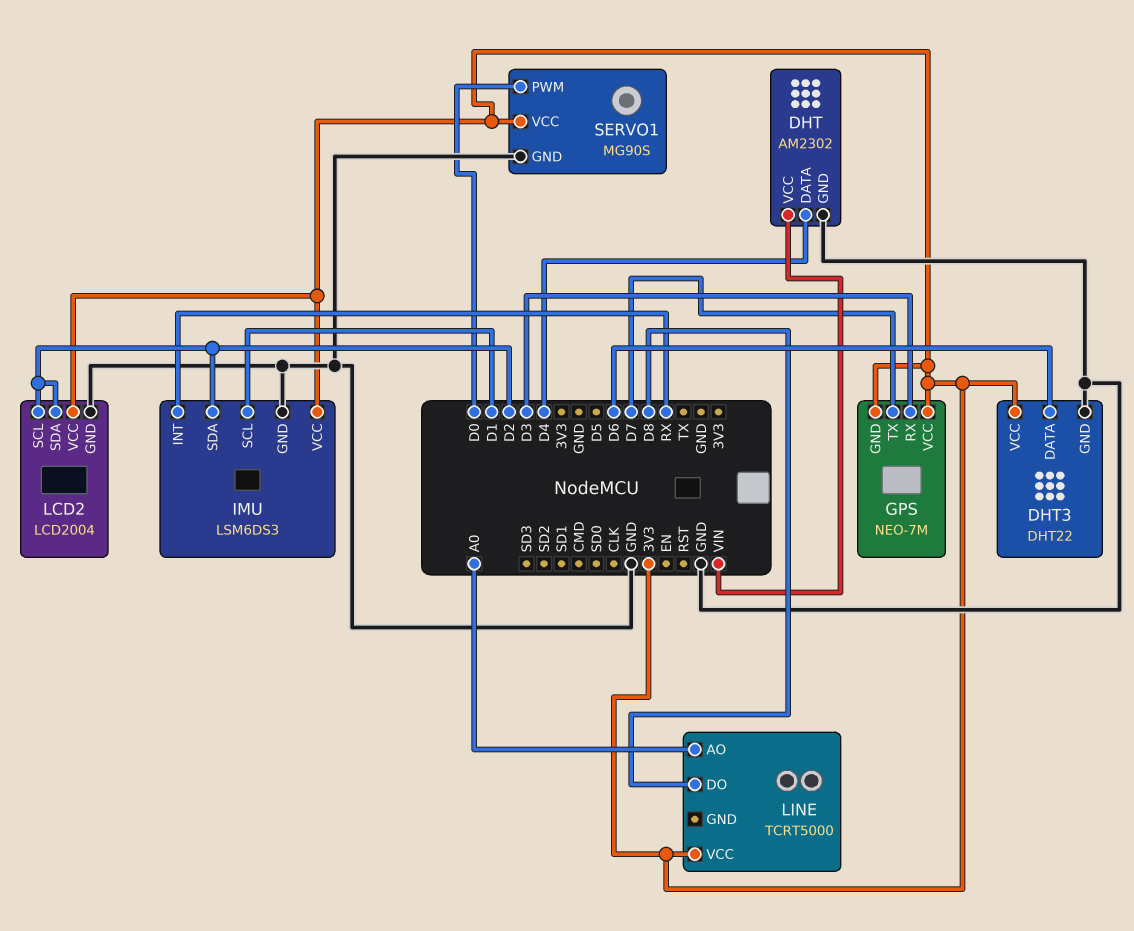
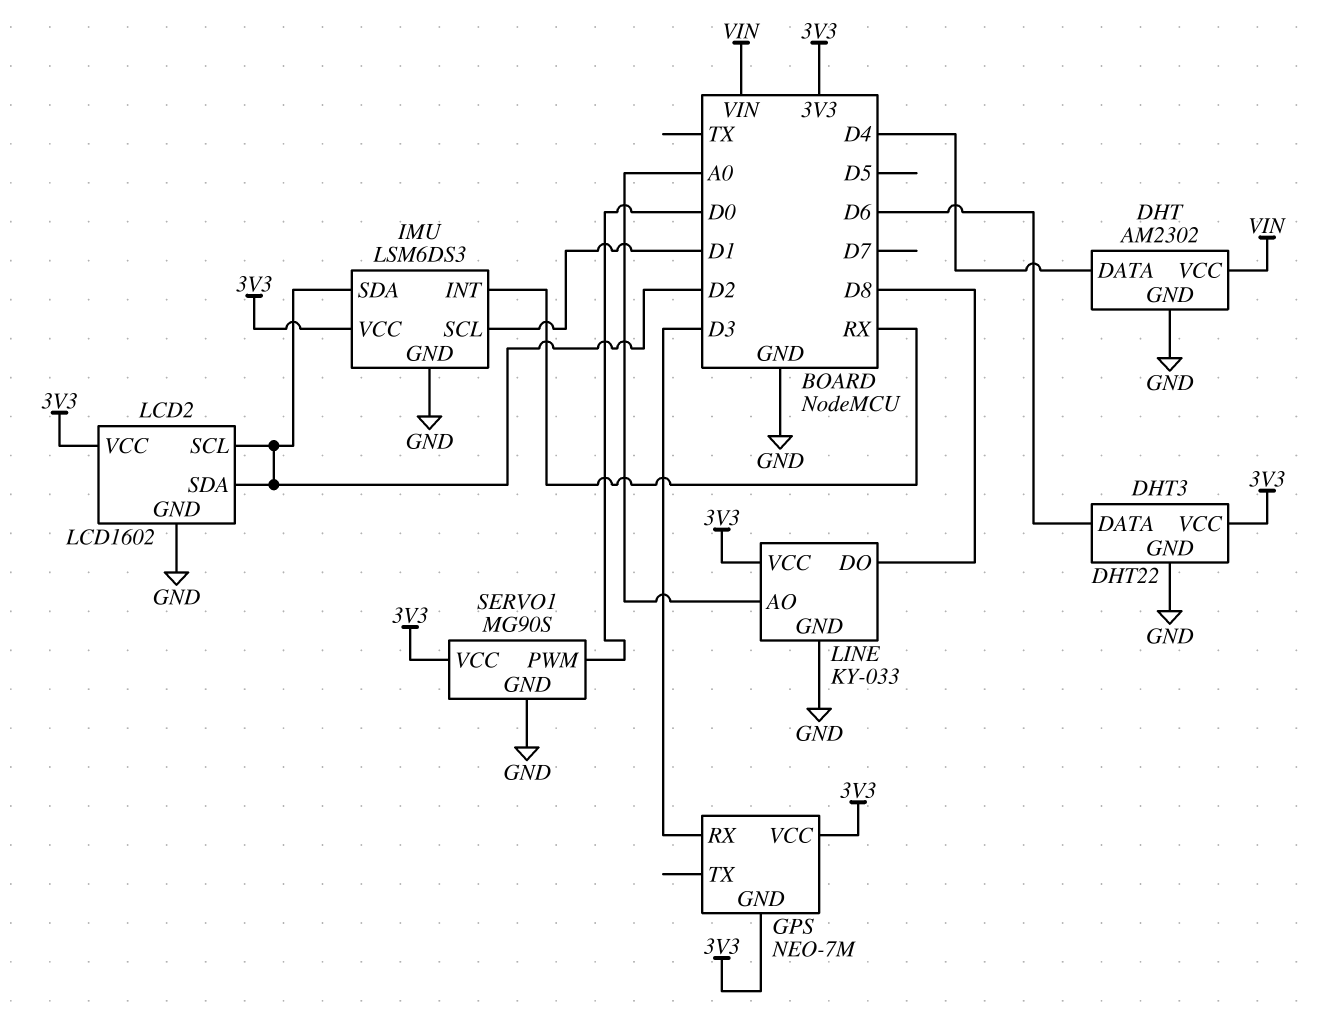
GPS pin TX: D7 -> none
LCD2: LCD2004 -> LCD1602
LINE: TCRT5000 -> KY-033
LINE pin GND: none -> GND

